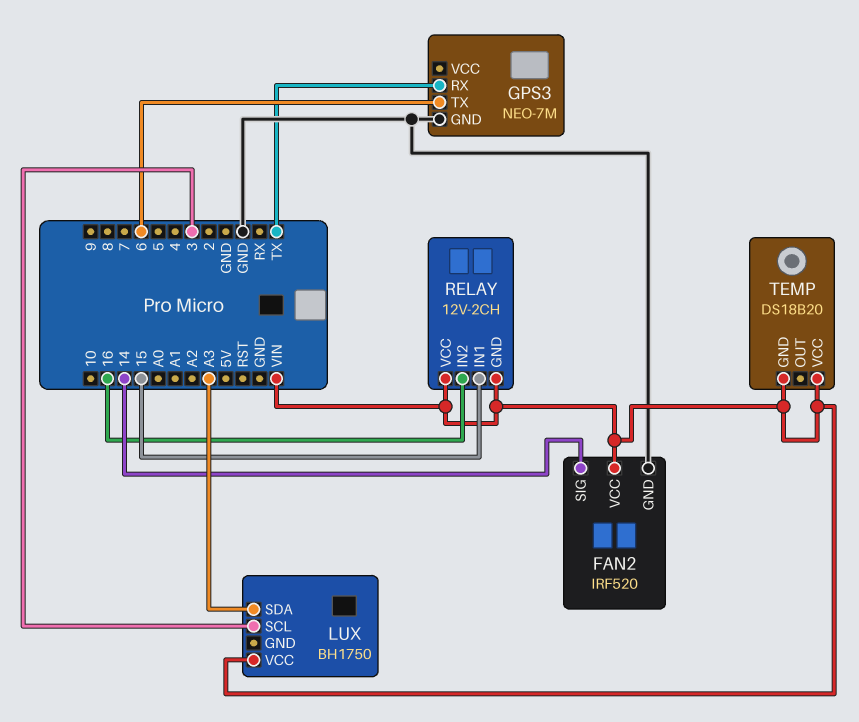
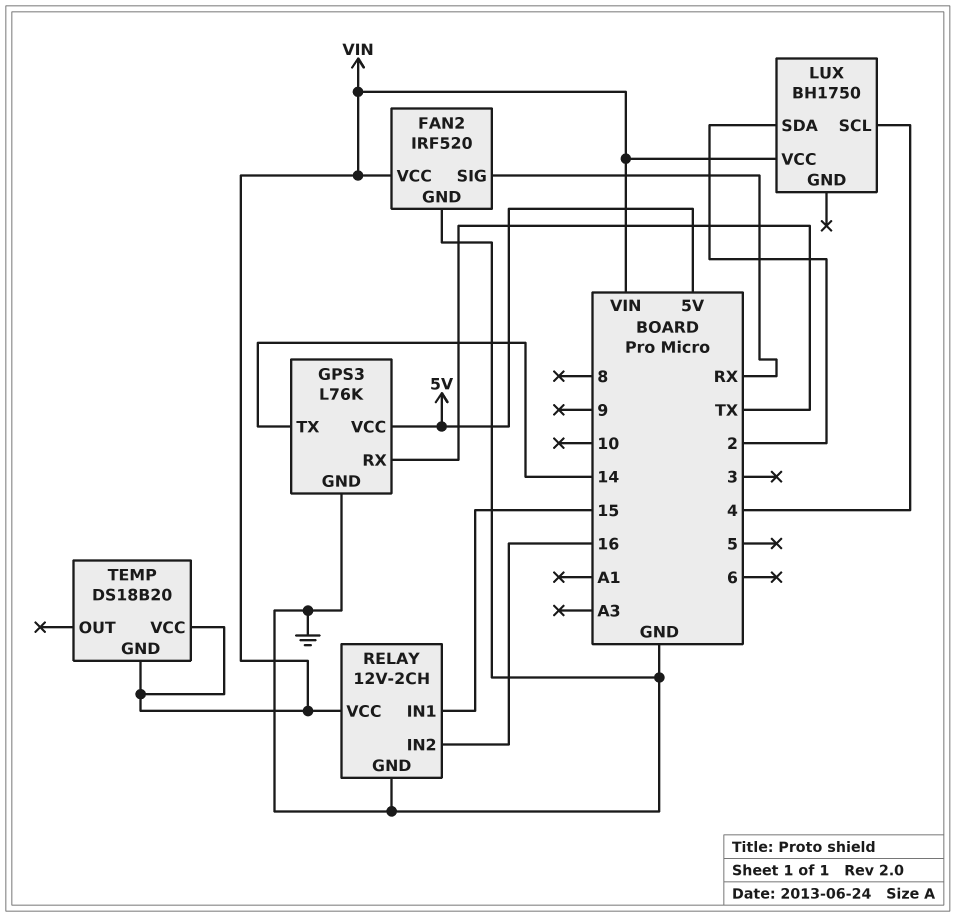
FAN2 pin SIG: 14 -> RX
GPS3: NEO-7M -> L76K
GPS3 pin TX: 6 -> 14
GPS3 pin VCC: none -> 5V
LUX pin SCL: 3 -> 4
LUX pin SDA: A3 -> 2
RELAY pin GND: VIN -> GND

